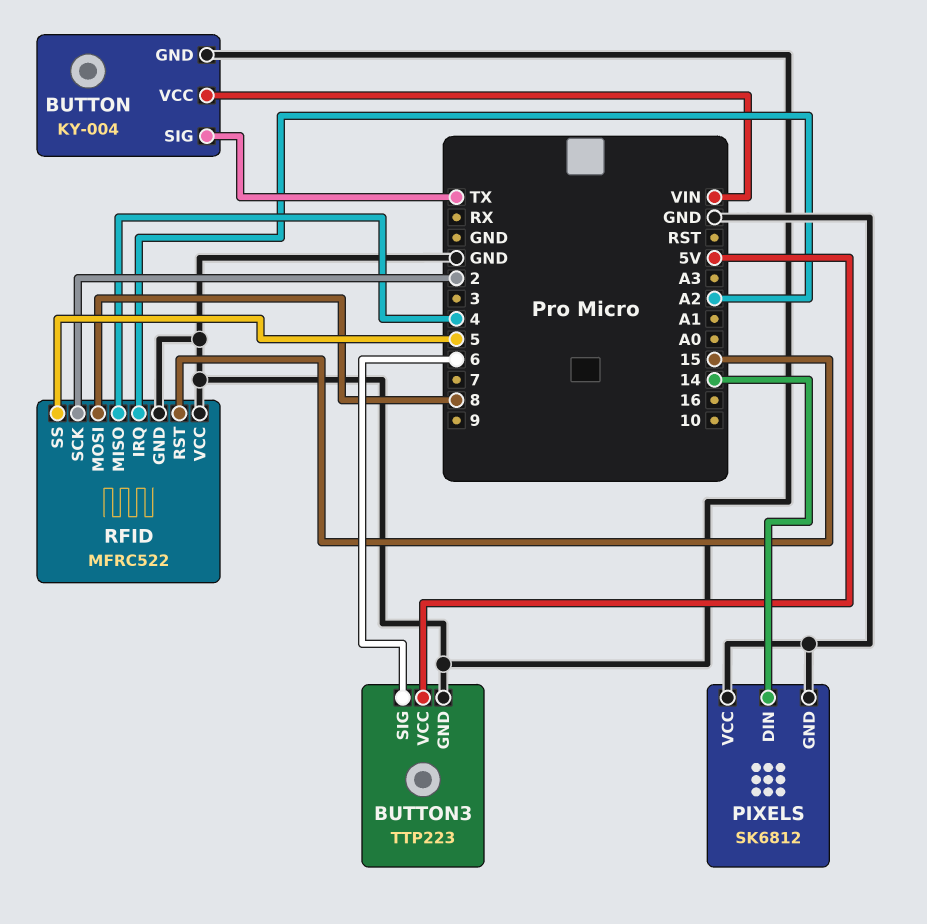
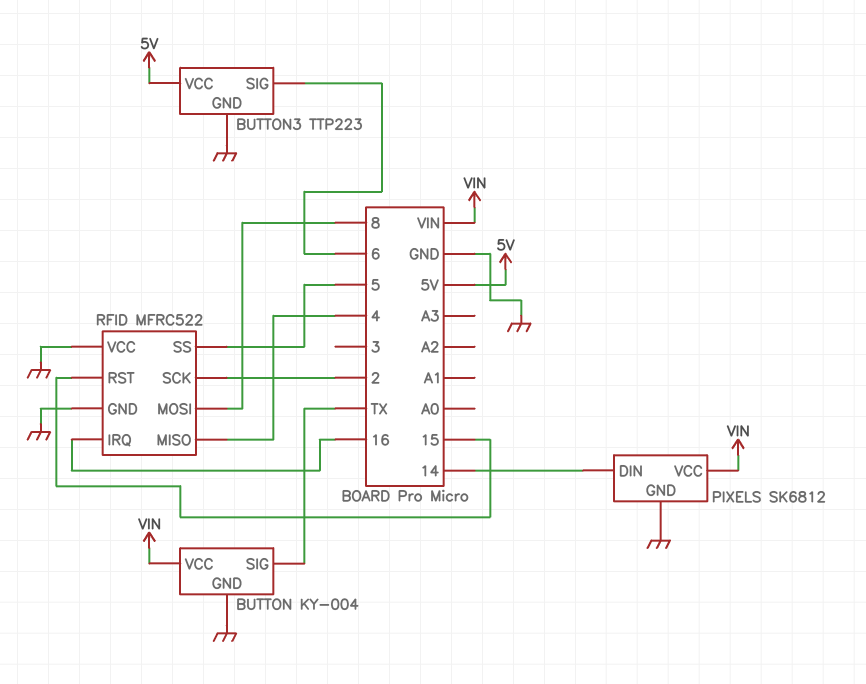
PIXELS pin VCC: GND -> VIN
RFID pin IRQ: A2 -> 16

